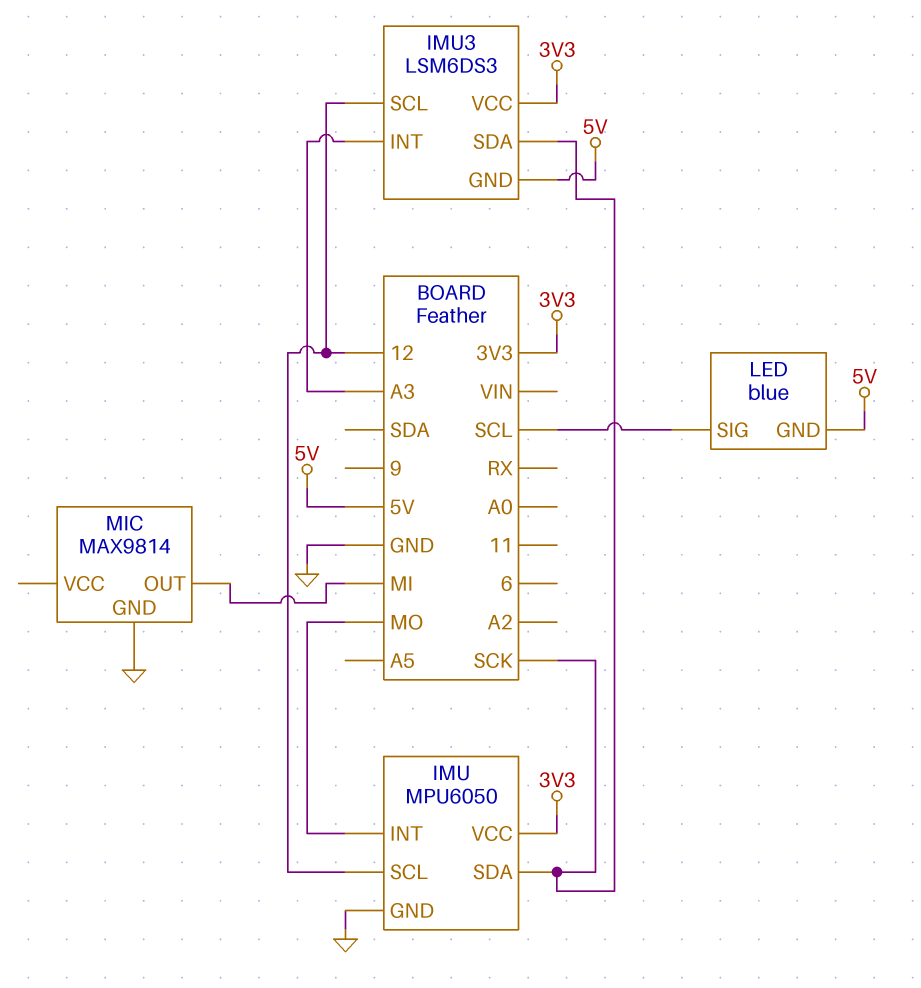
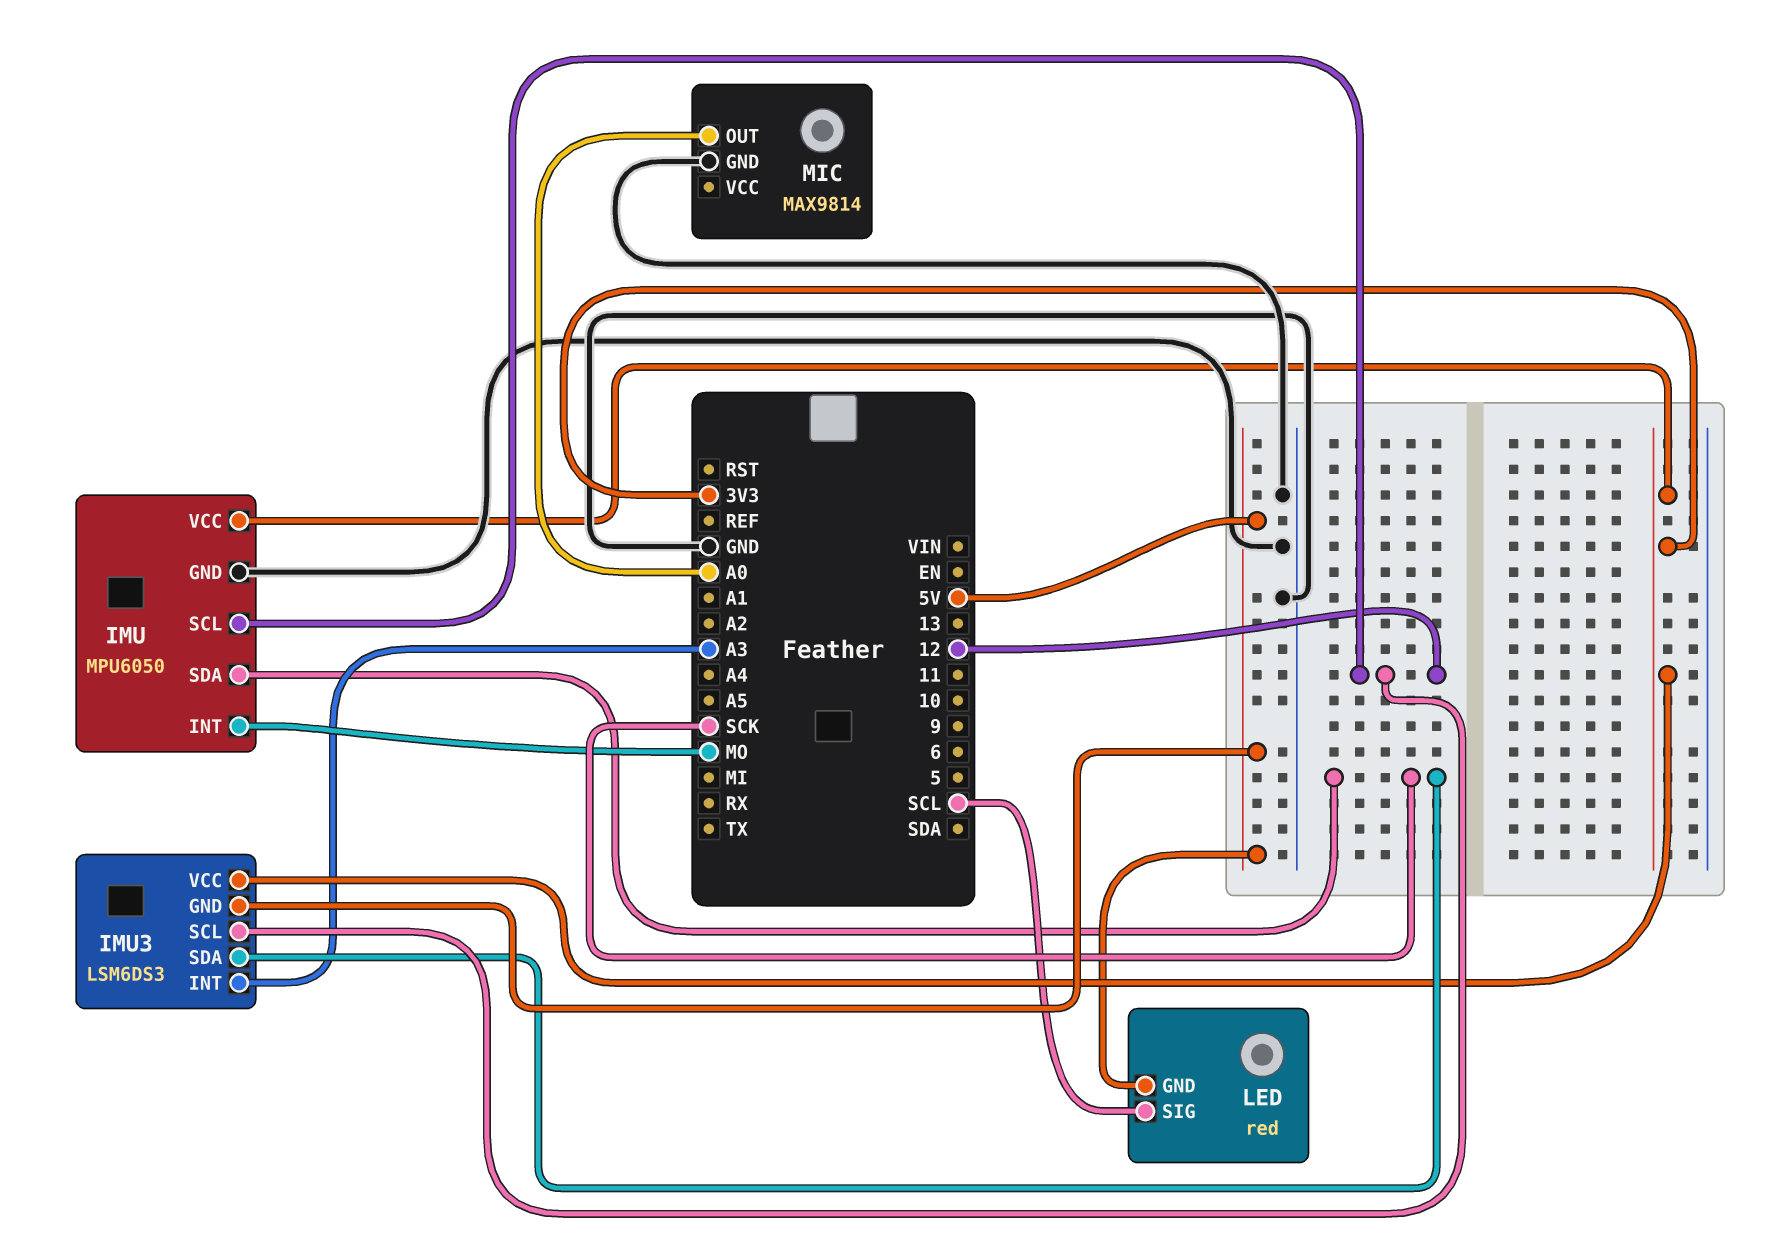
LED: blue -> red
MIC pin OUT: MI -> A0

